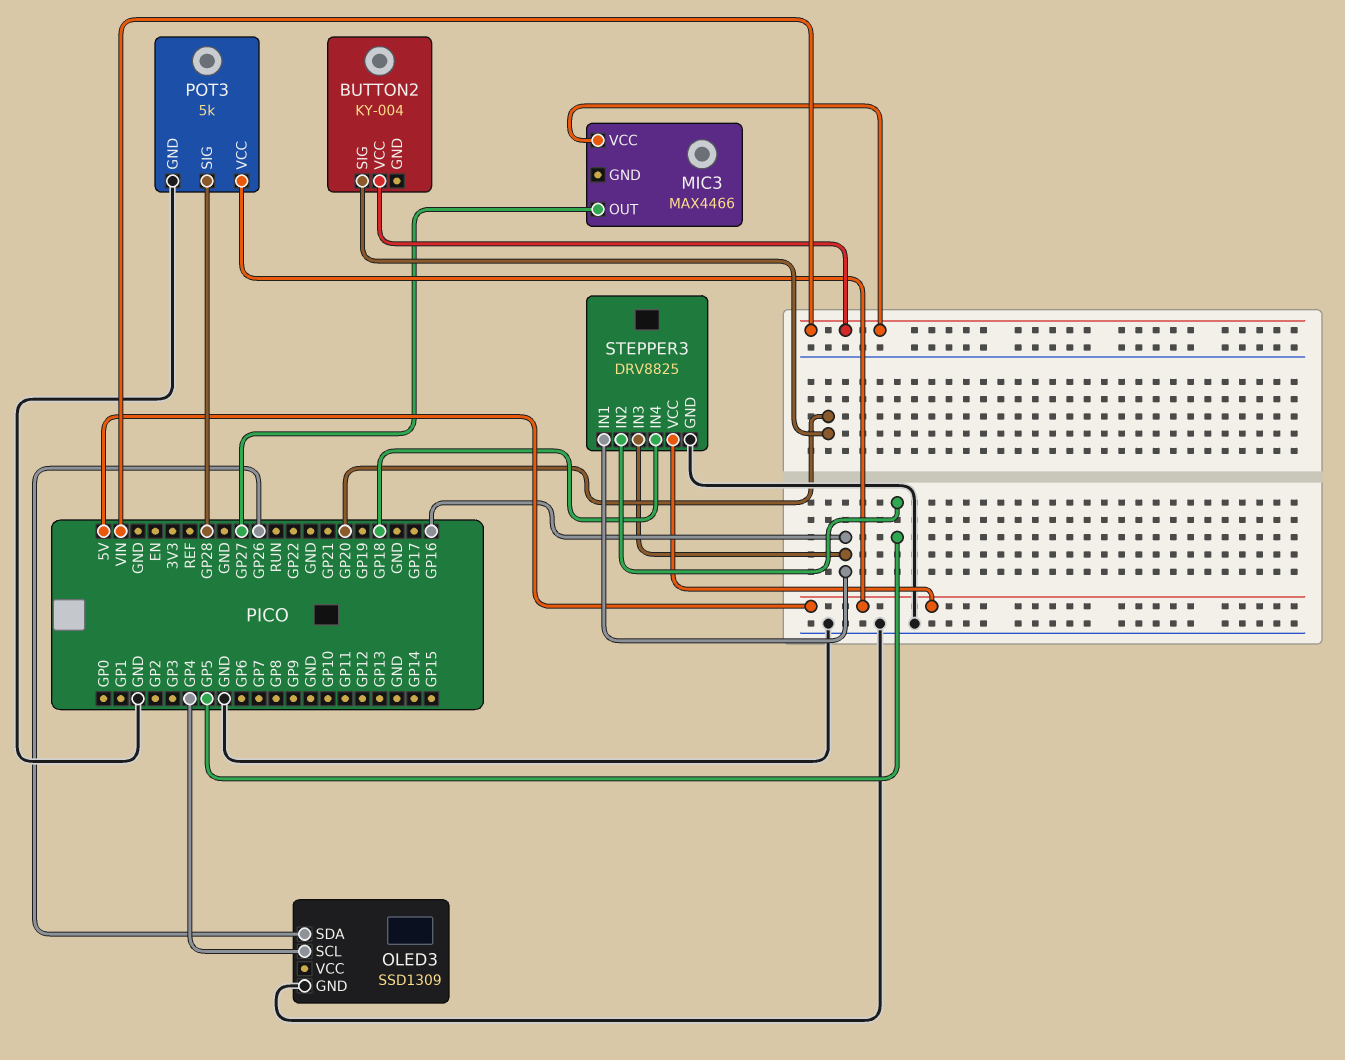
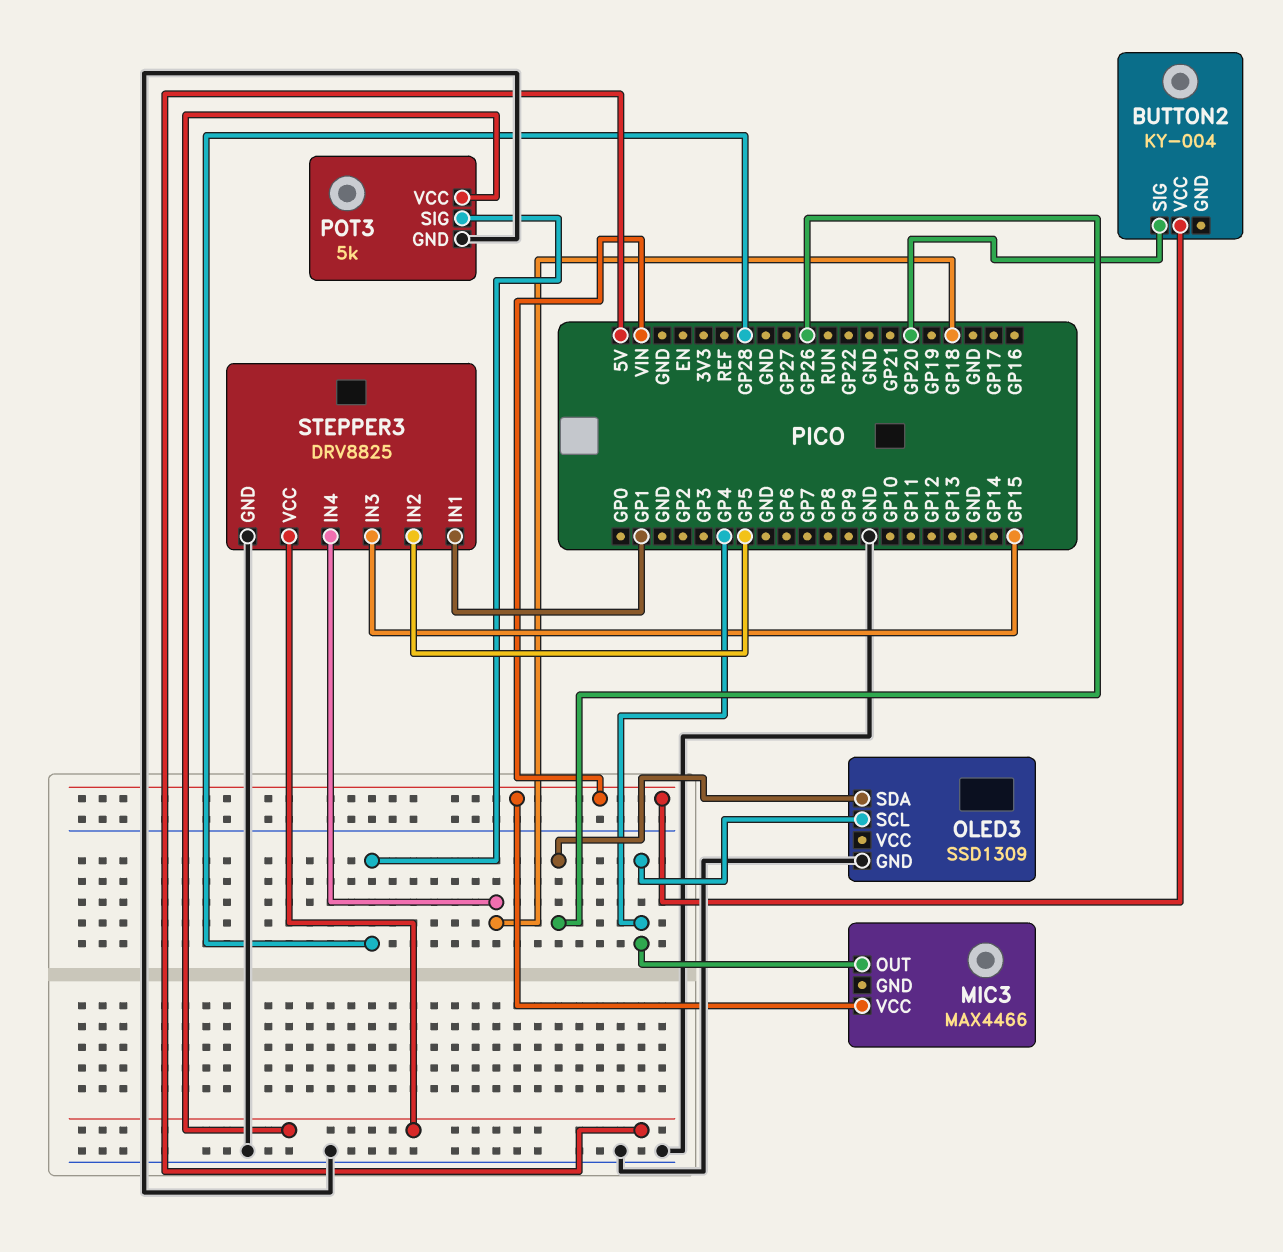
MIC3 pin OUT: GP27 -> GP4
STEPPER3 pin IN1: GP16 -> GP1
STEPPER3 pin IN3: GP16 -> GP15

